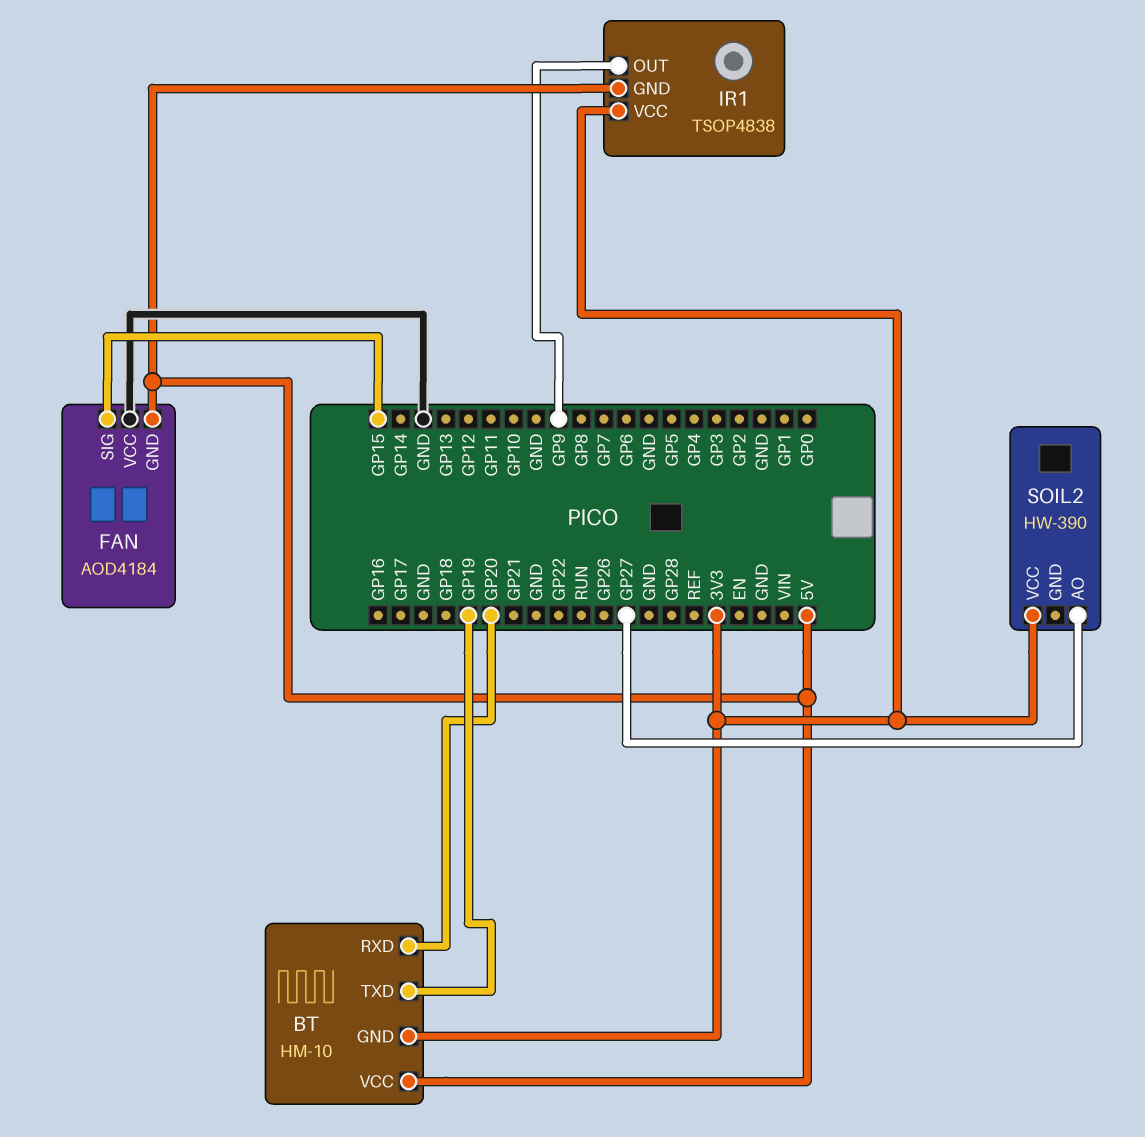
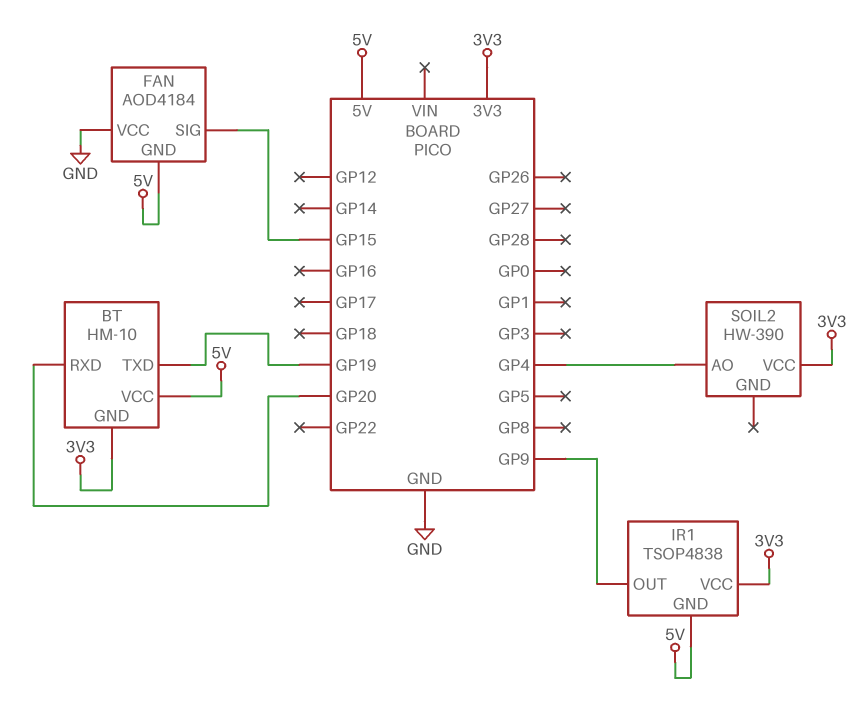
SOIL2 pin AO: GP27 -> GP4

